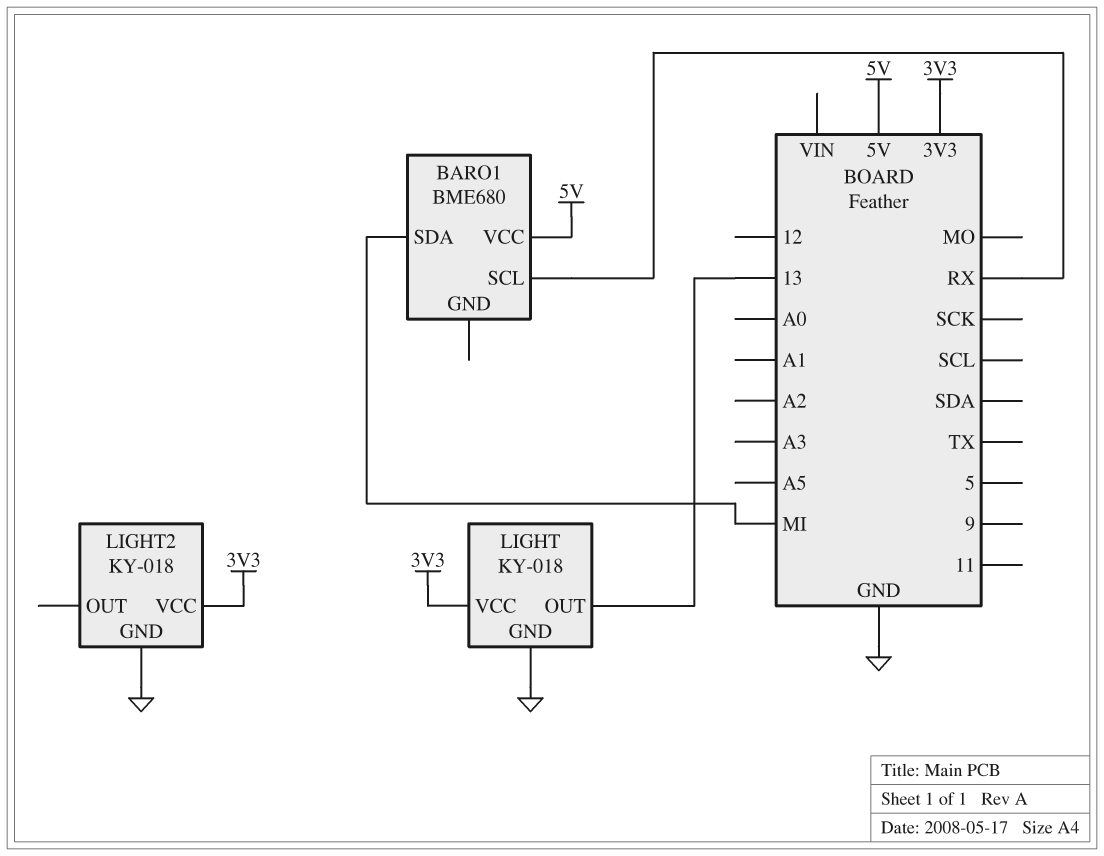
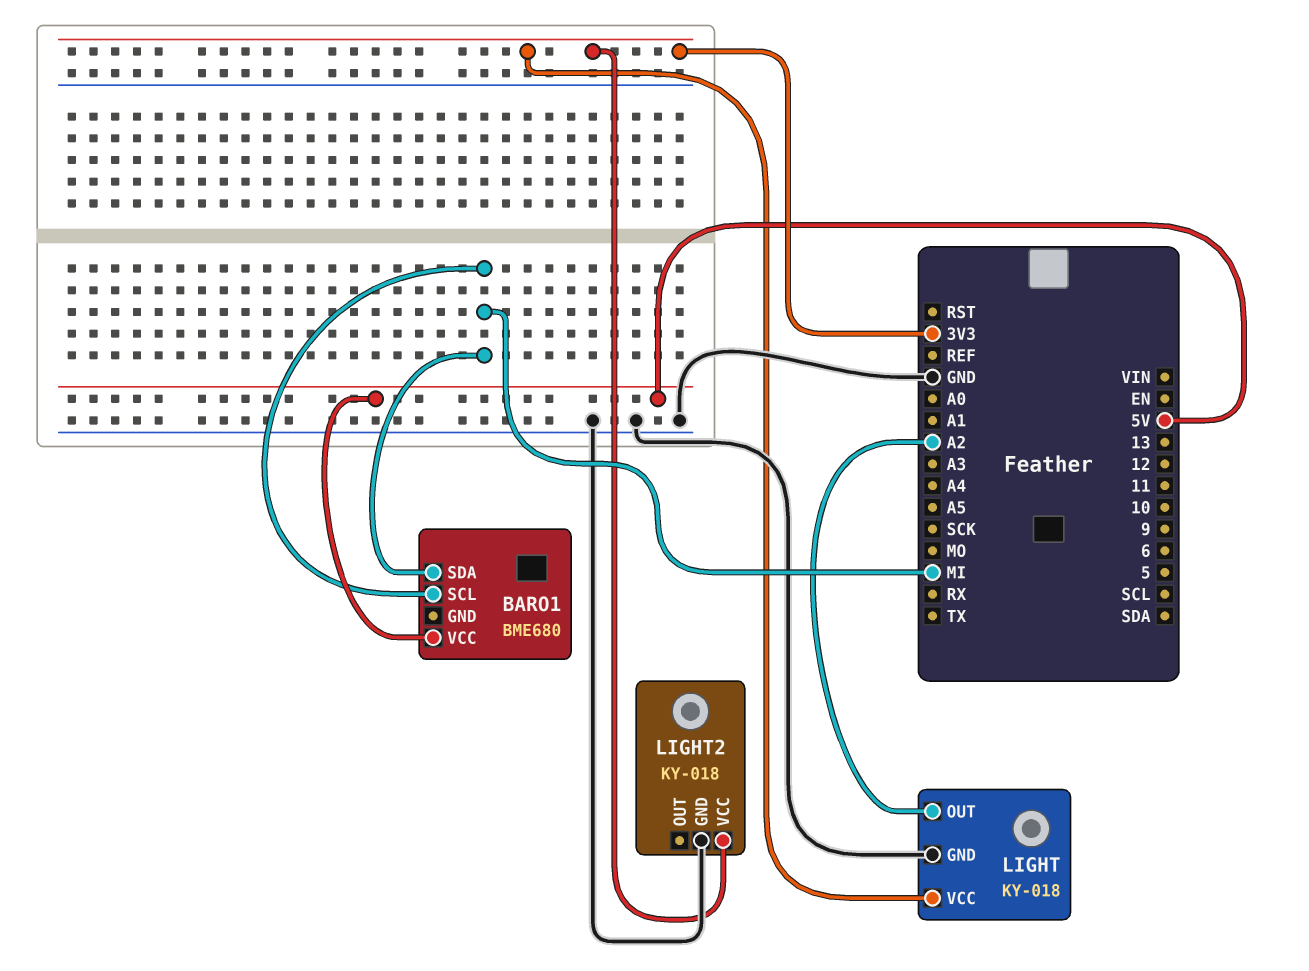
BARO1 pin SCL: RX -> MI
LIGHT pin OUT: 13 -> A2

